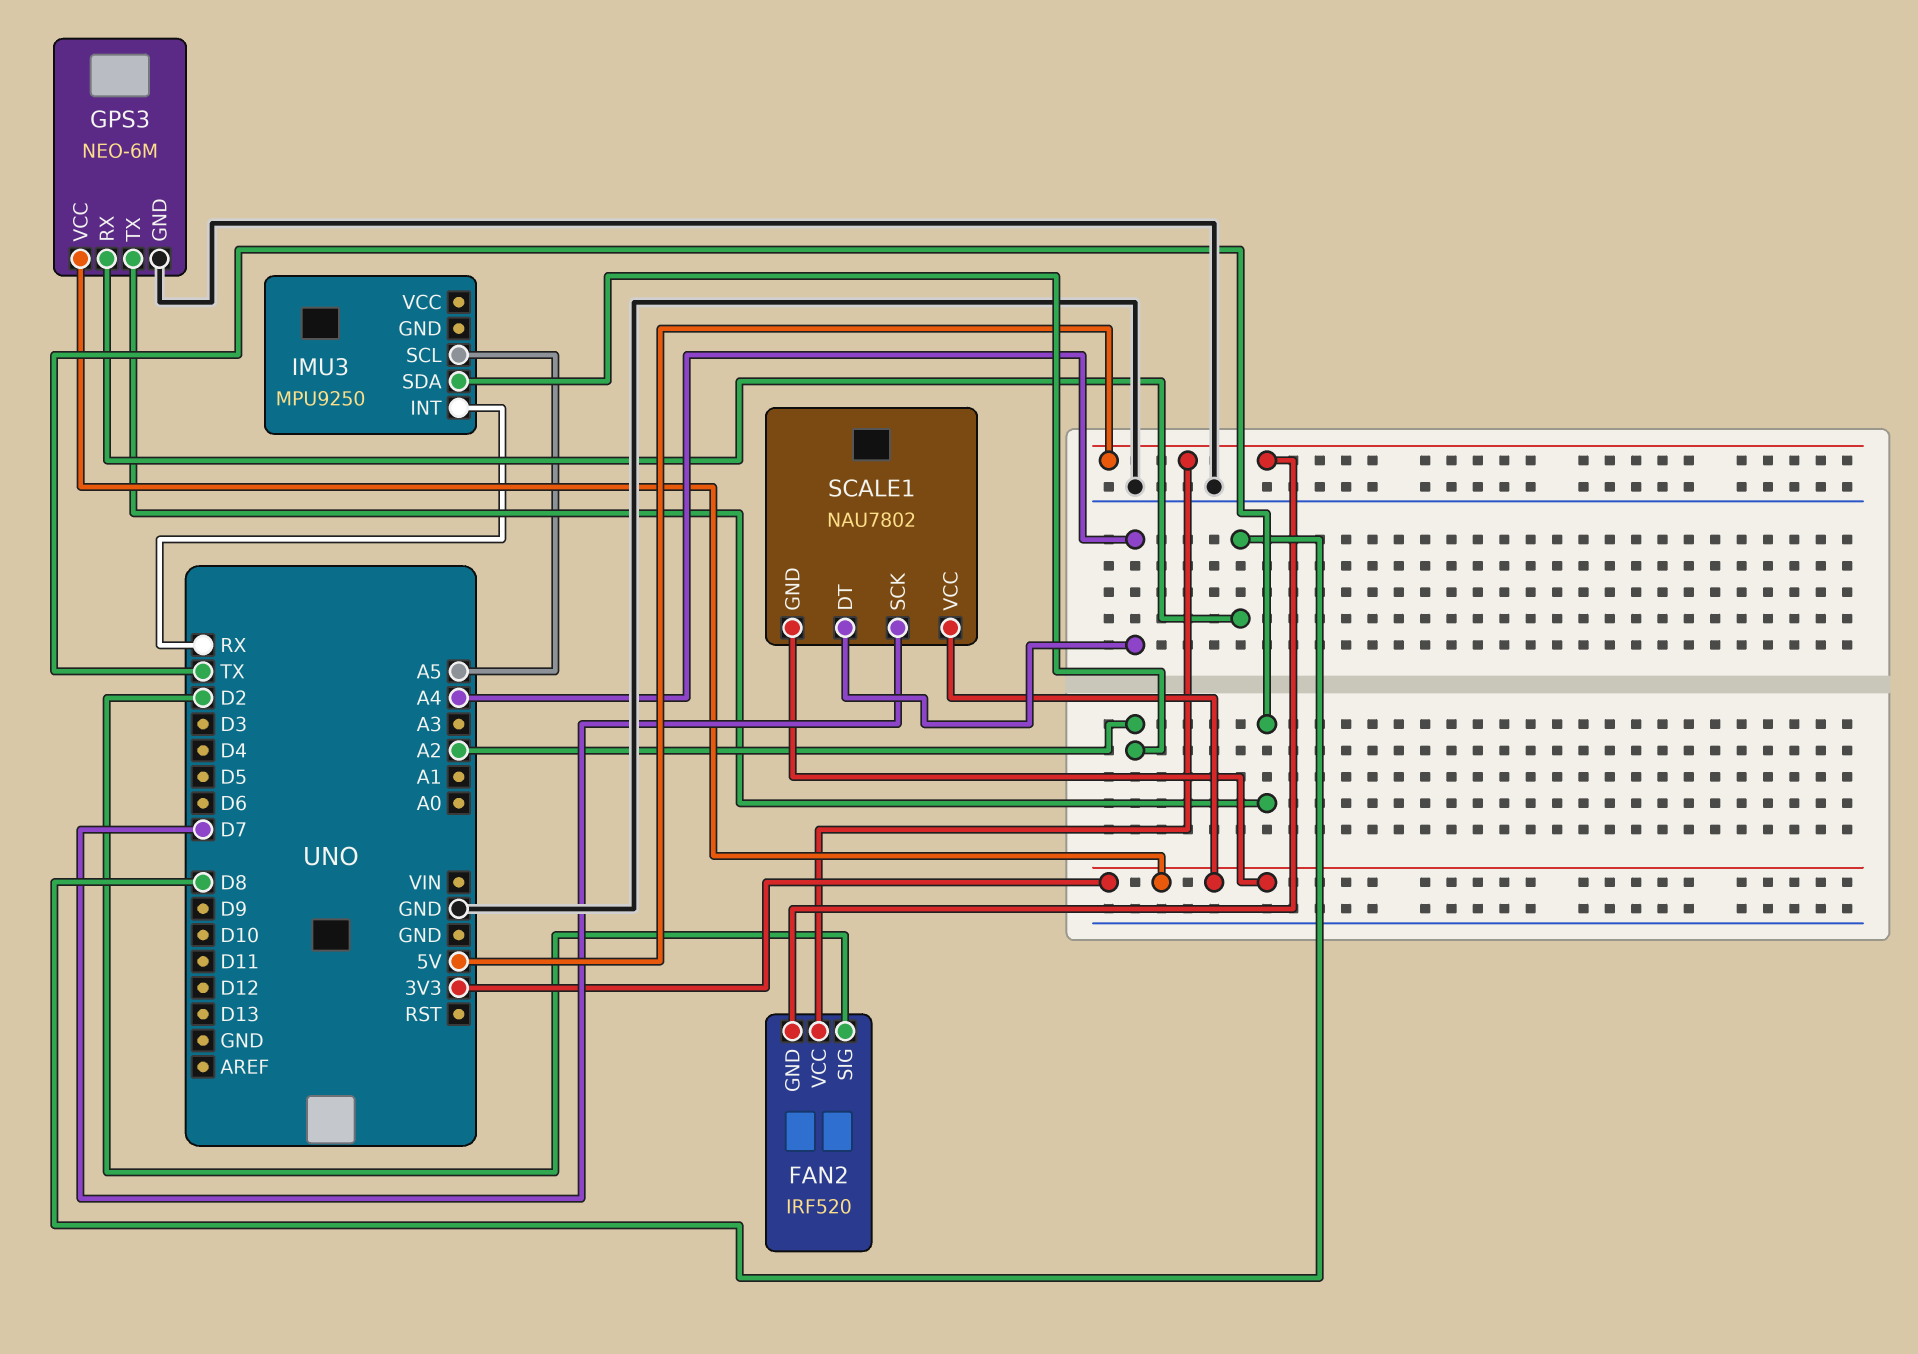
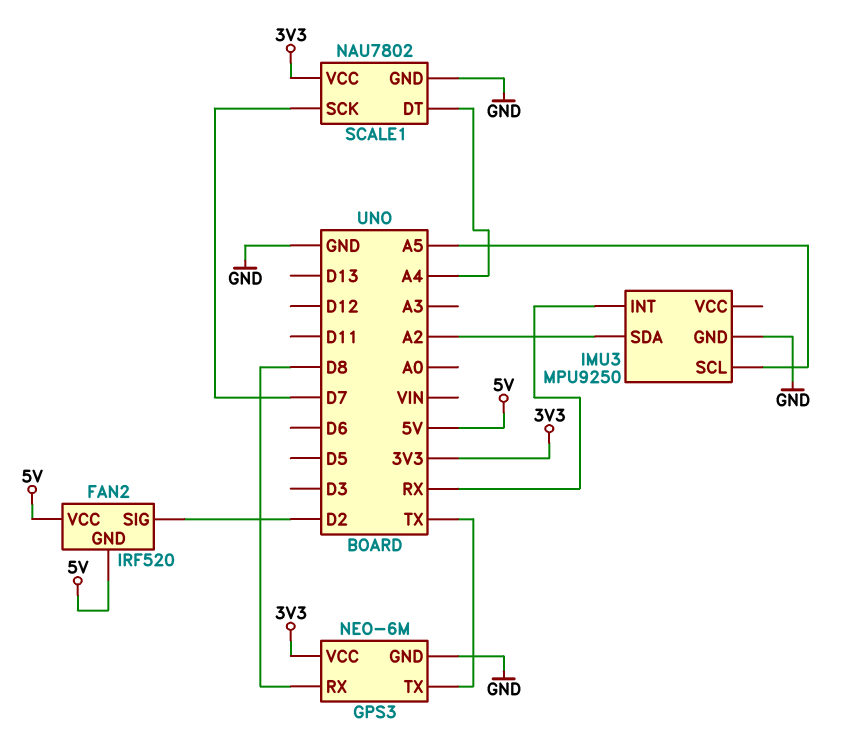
IMU3 pin GND: none -> GND
SCALE1 pin GND: 3V3 -> GND

